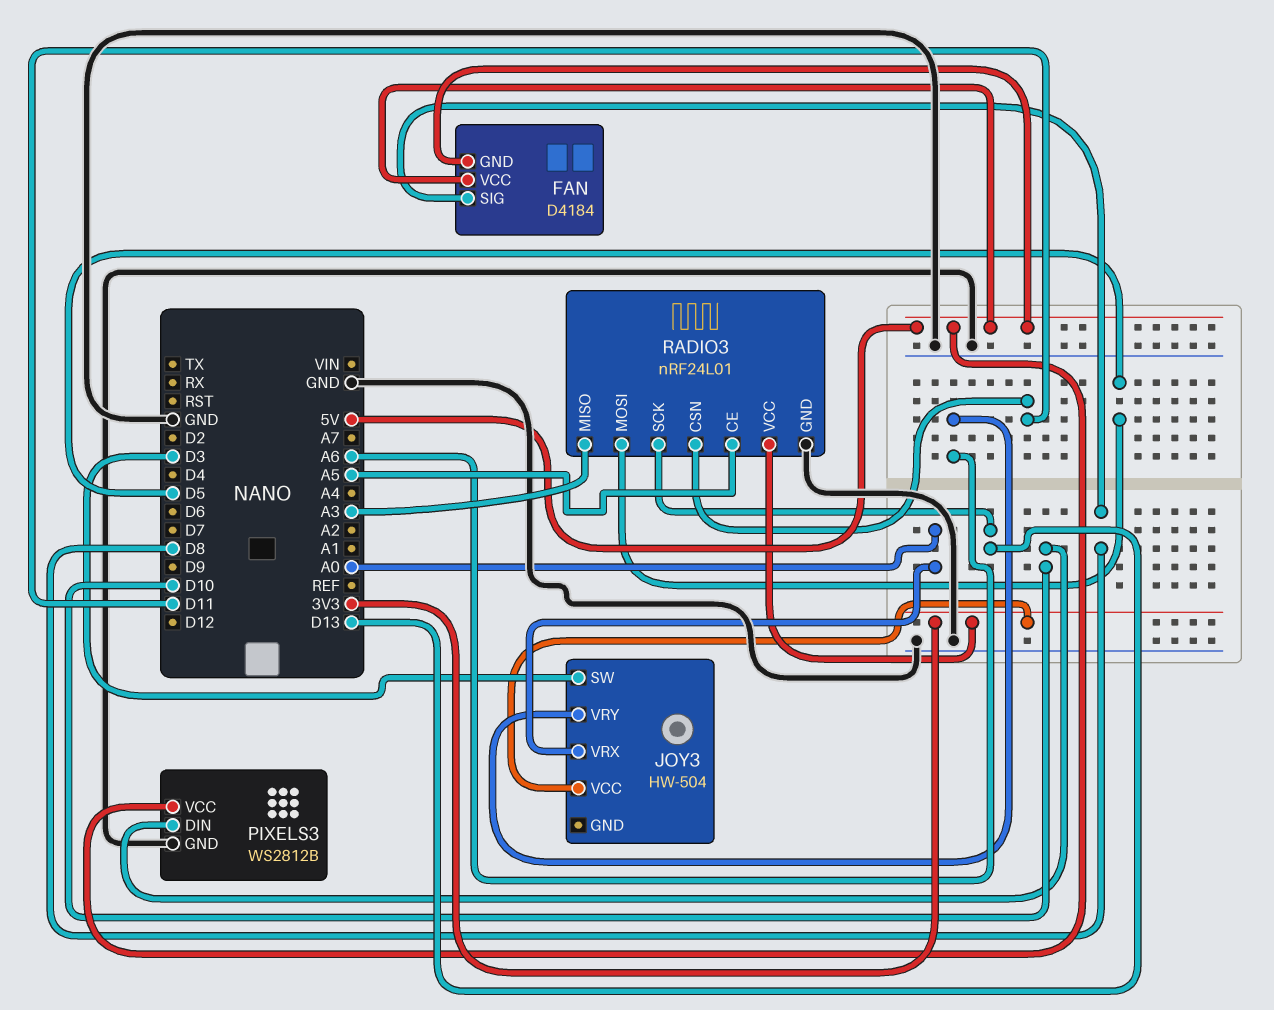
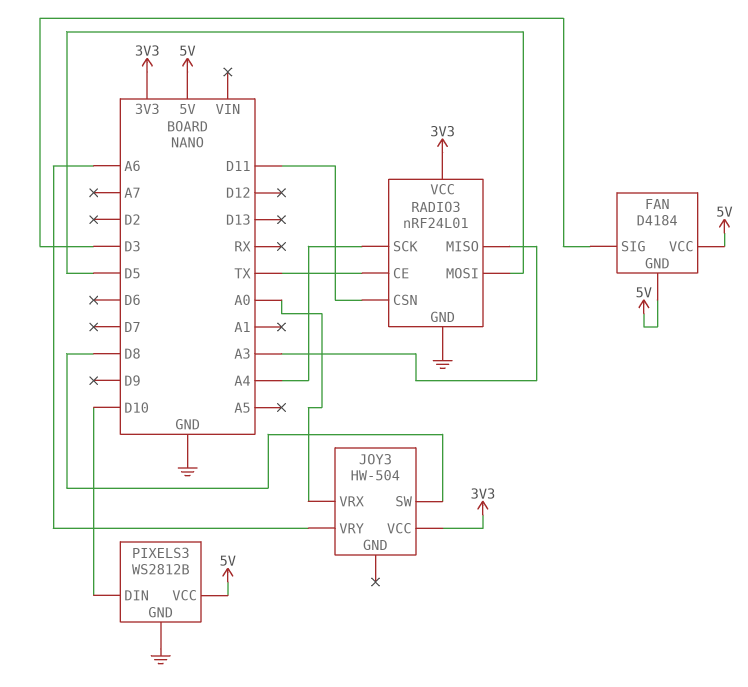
FAN pin SIG: D8 -> D3
JOY3 pin SW: D3 -> D8
RADIO3 pin CE: A5 -> TX
RADIO3 pin SCK: D13 -> A4

